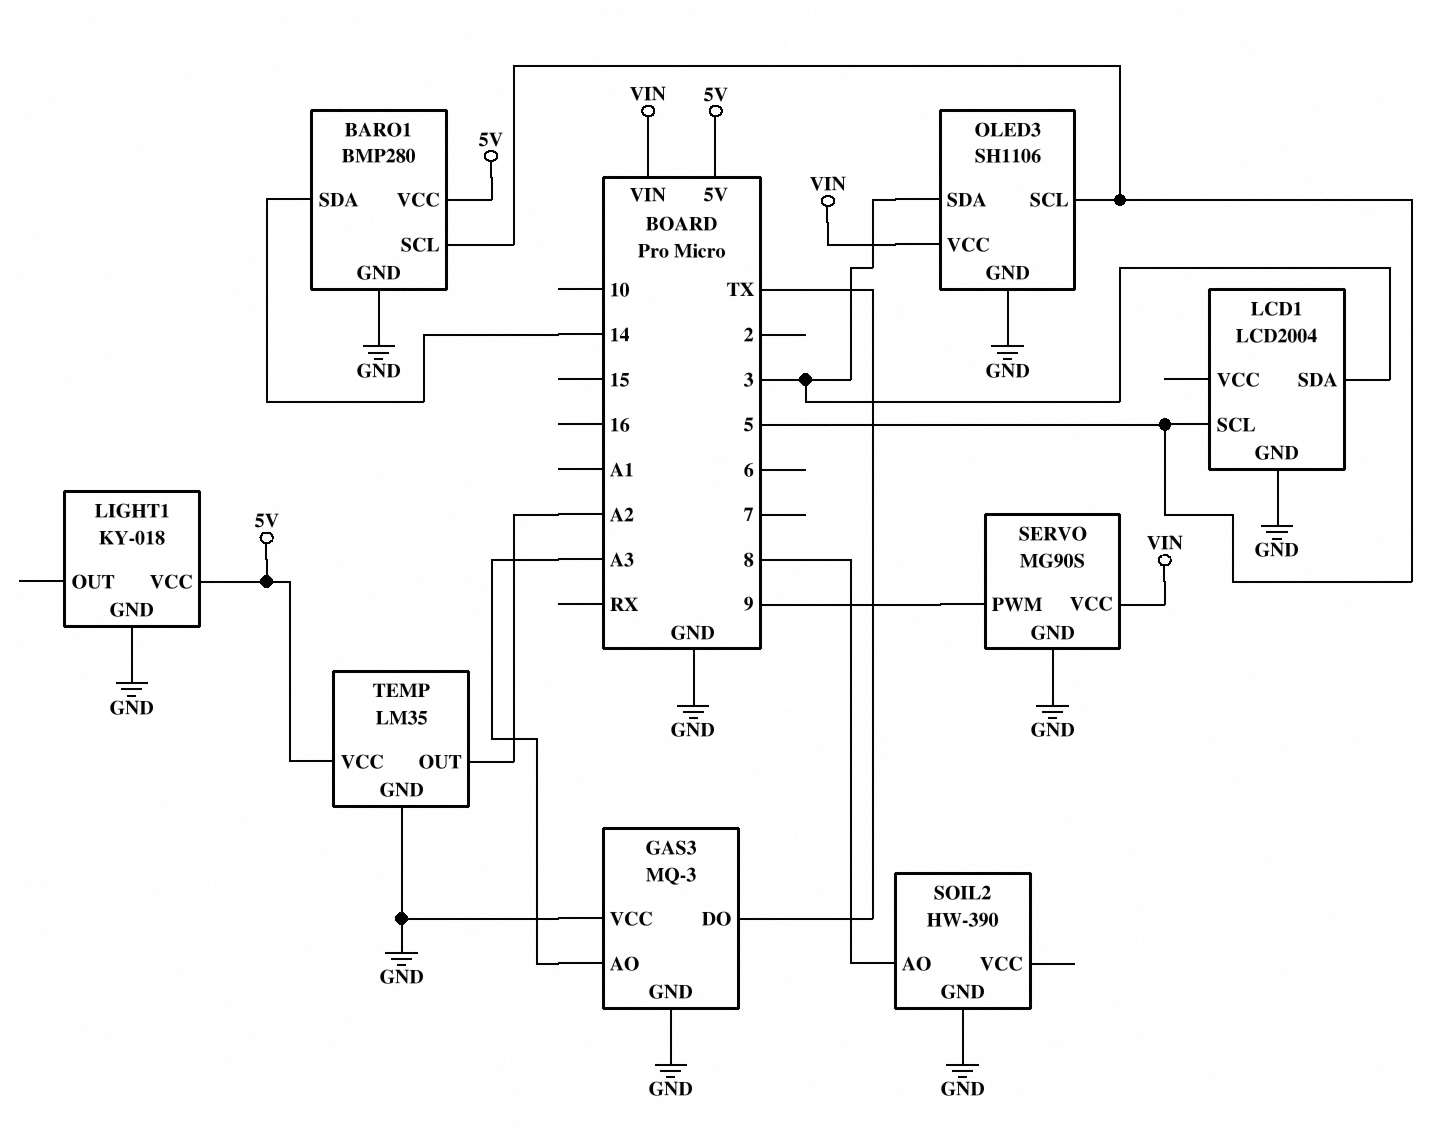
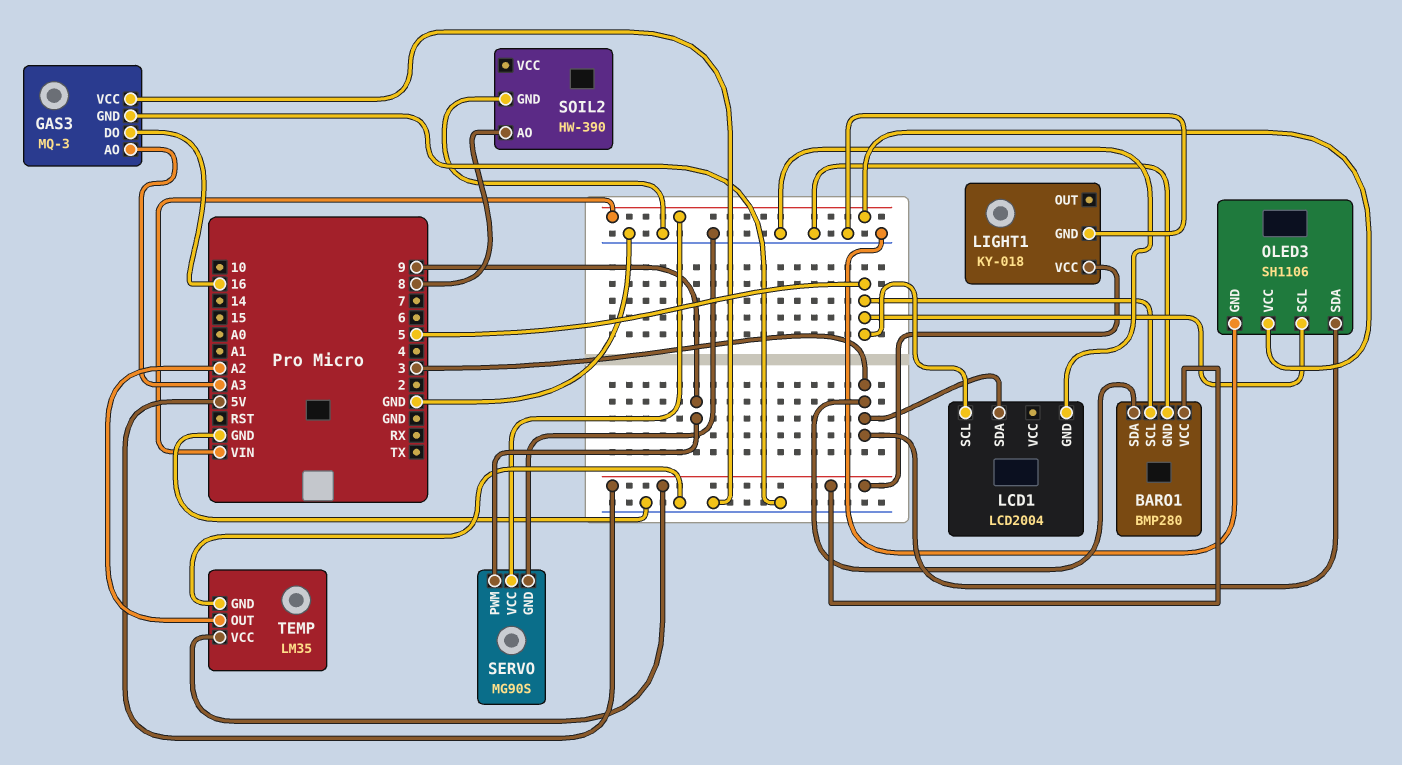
BARO1 pin SDA: 14 -> 3
GAS3 pin DO: TX -> 16

